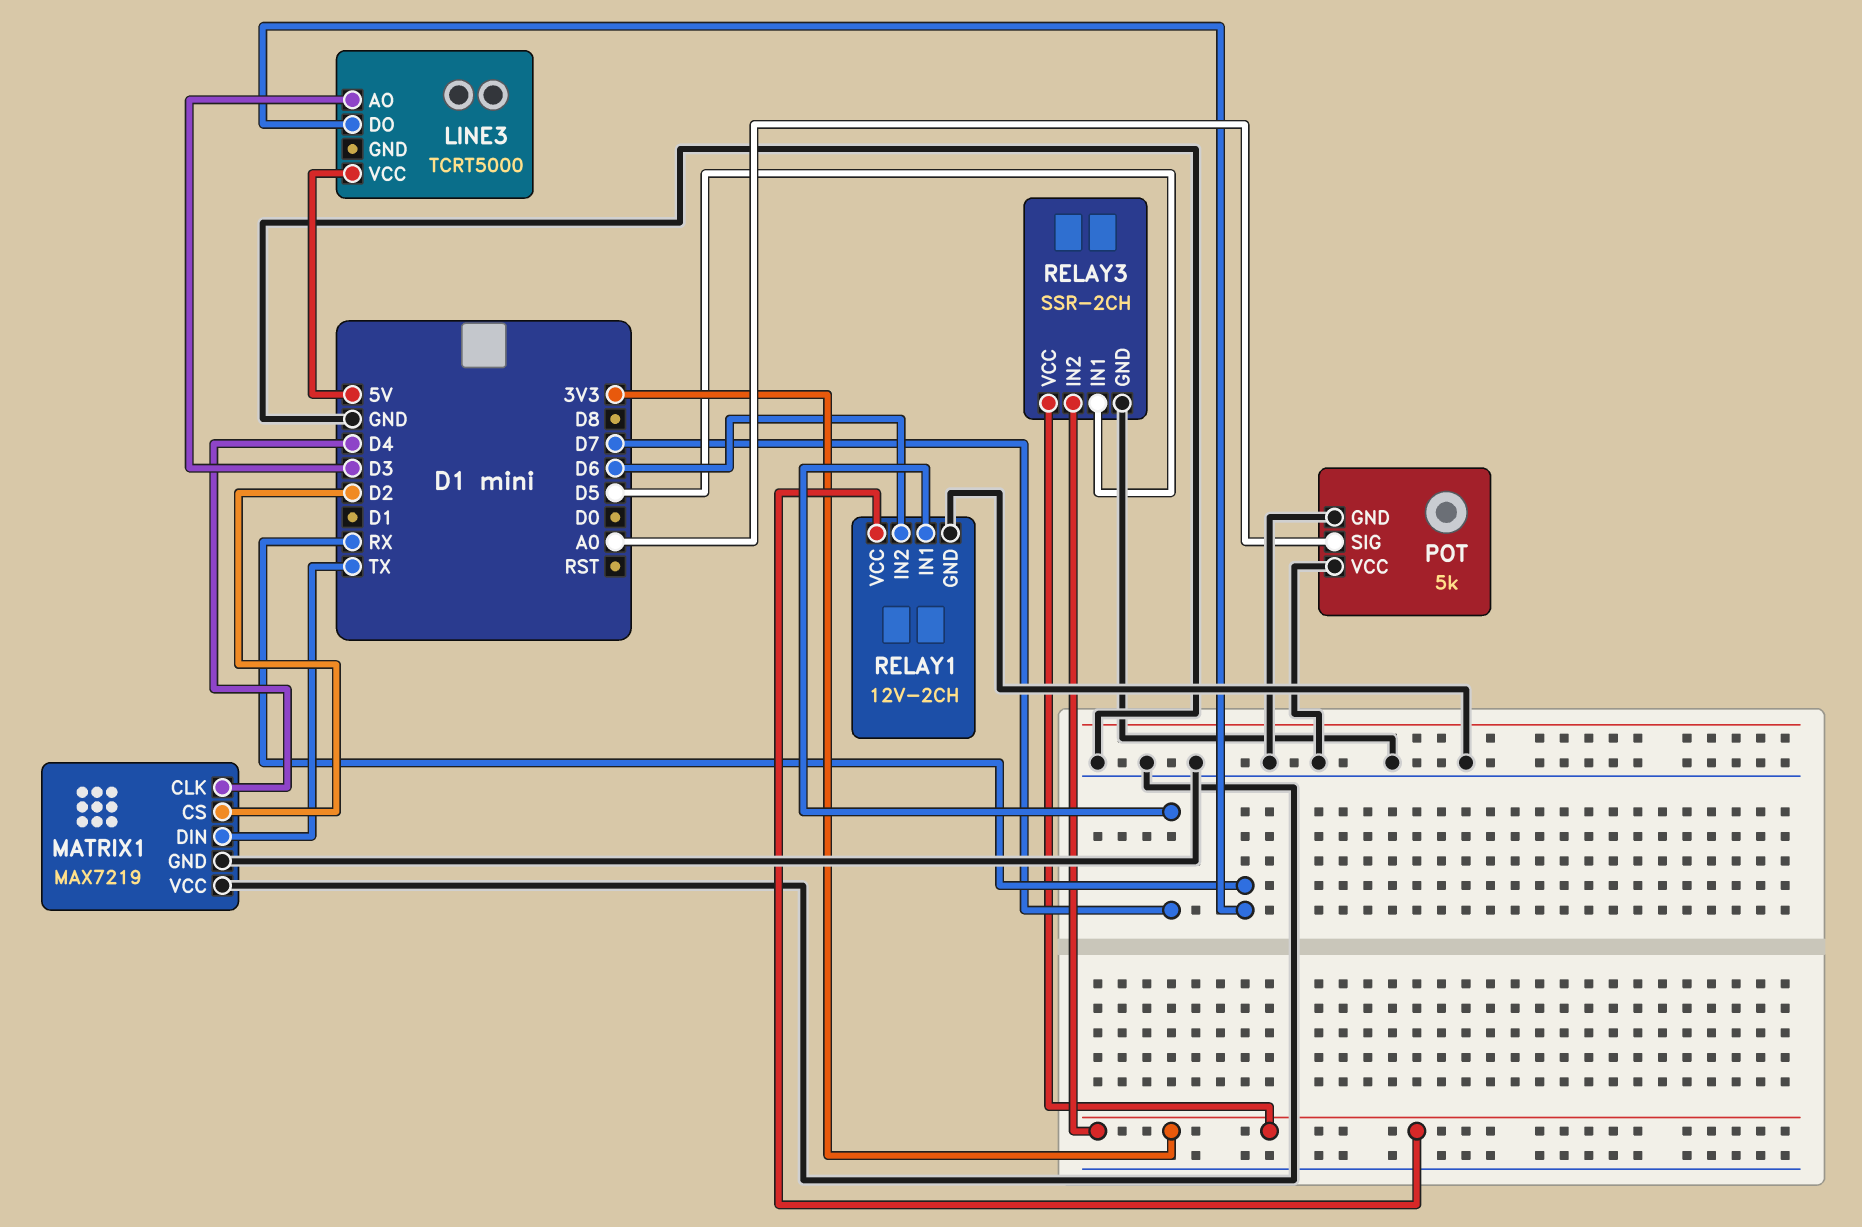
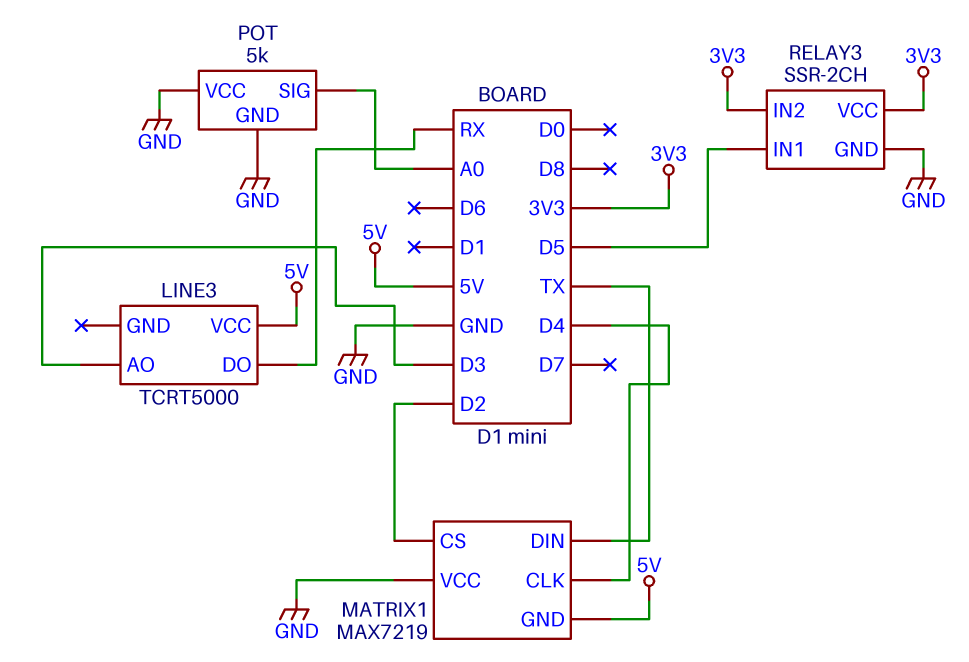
MATRIX1 pin GND: GND -> 5V
RELAY1: 12V-2CH -> none
RELAY1 pin GND: GND -> none
RELAY1 pin IN1: D7 -> none
RELAY1 pin IN2: D6 -> none
RELAY1 pin VCC: 3V3 -> none

